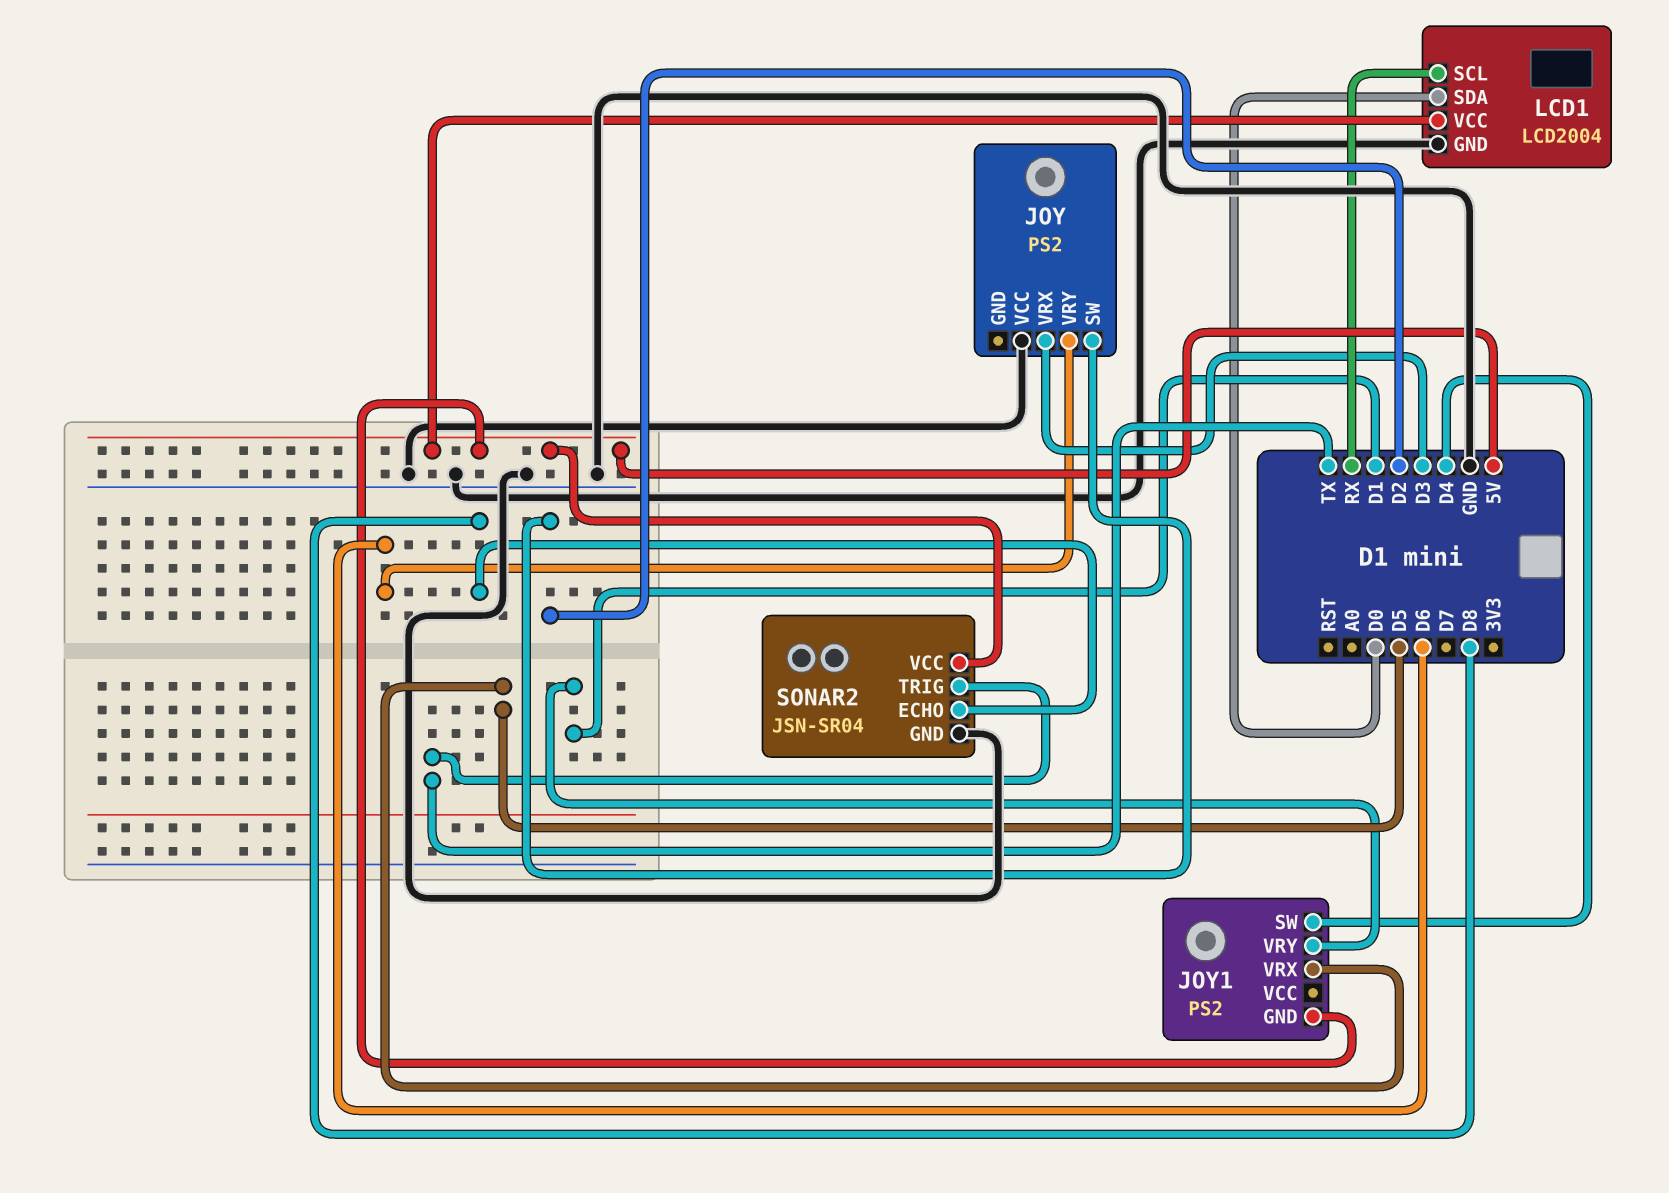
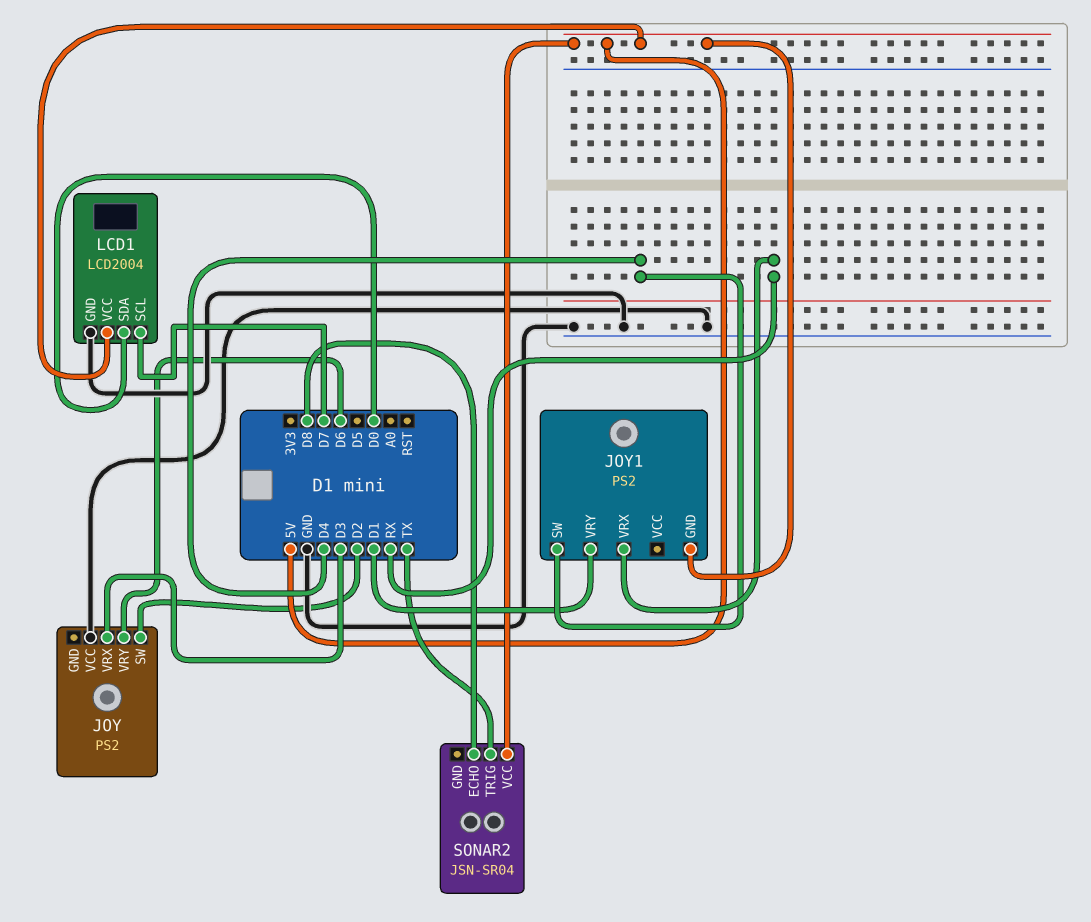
JOY1 pin VRX: D5 -> RX
LCD1 pin SCL: RX -> D7
SONAR2 pin GND: GND -> none

